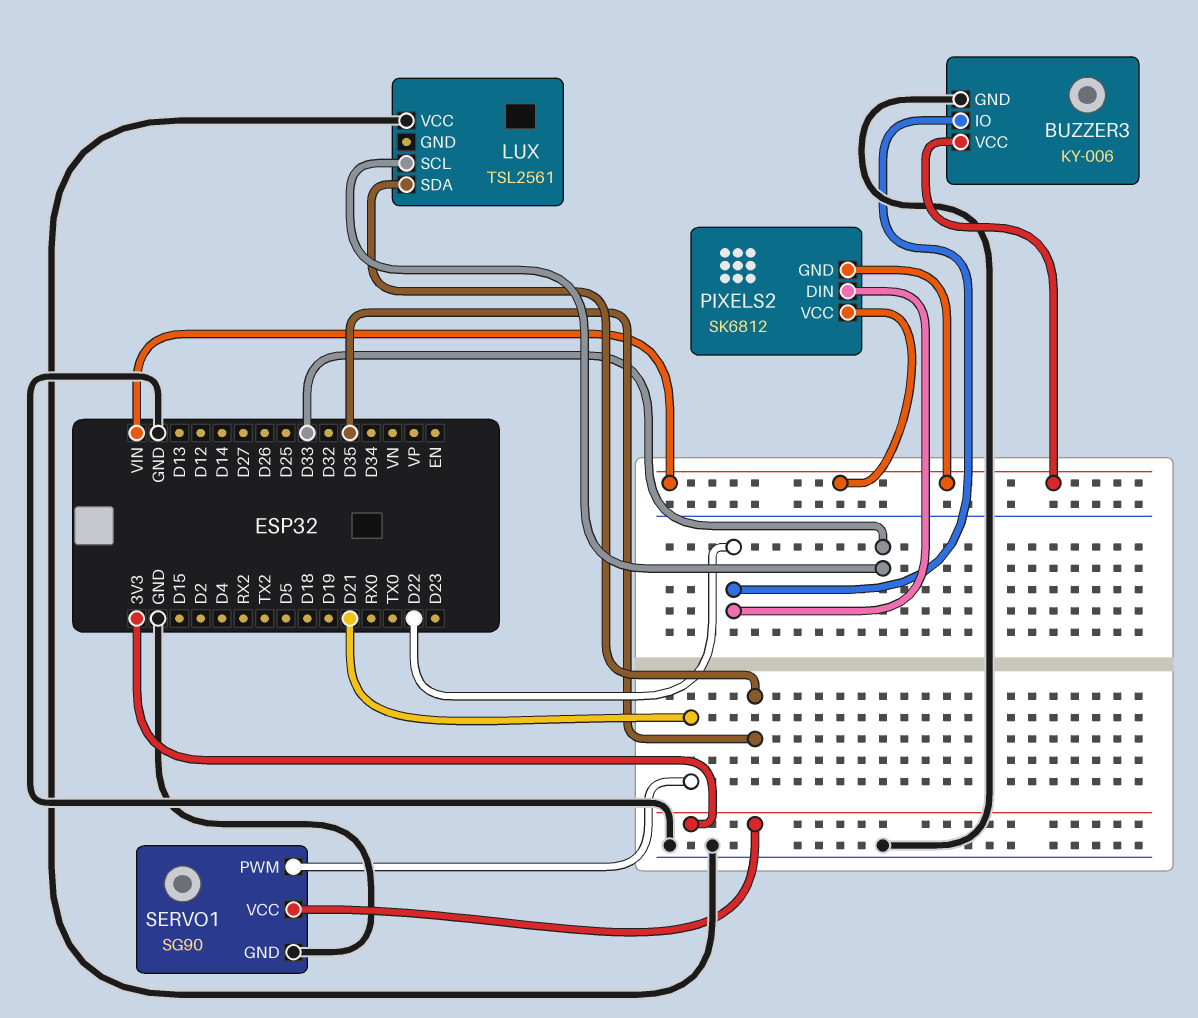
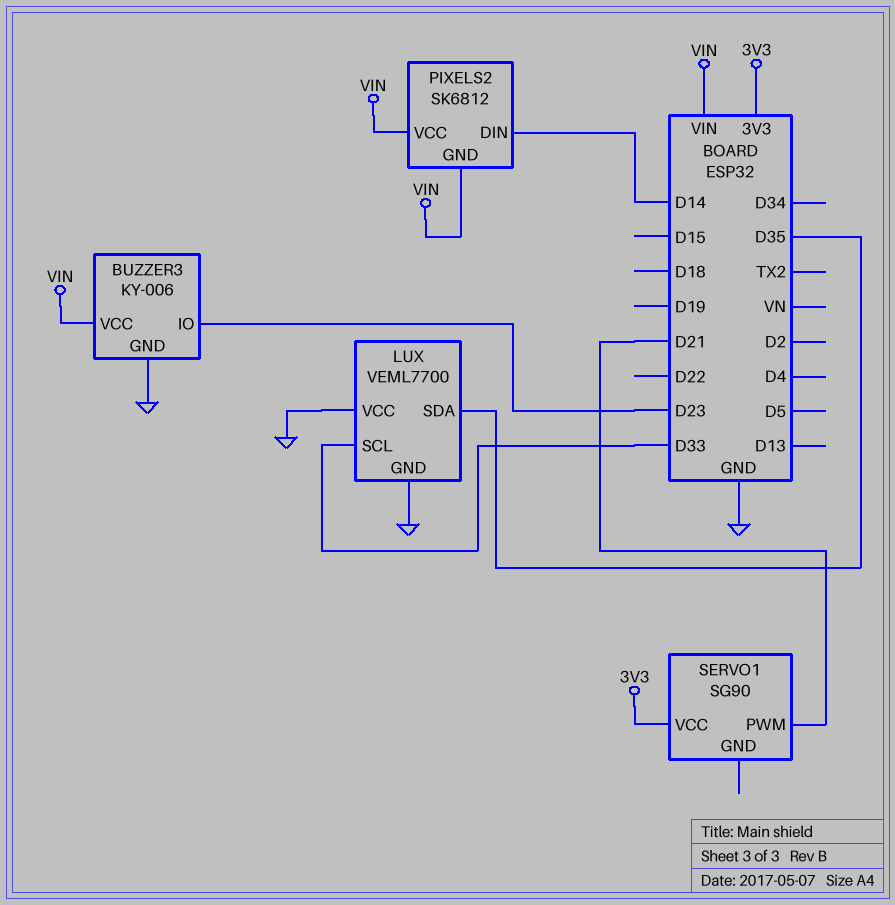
BUZZER3 pin IO: D22 -> D23
LUX: TSL2561 -> VEML7700
LUX pin GND: none -> GND
PIXELS2 pin DIN: D22 -> D14
SERVO1 pin GND: GND -> none

